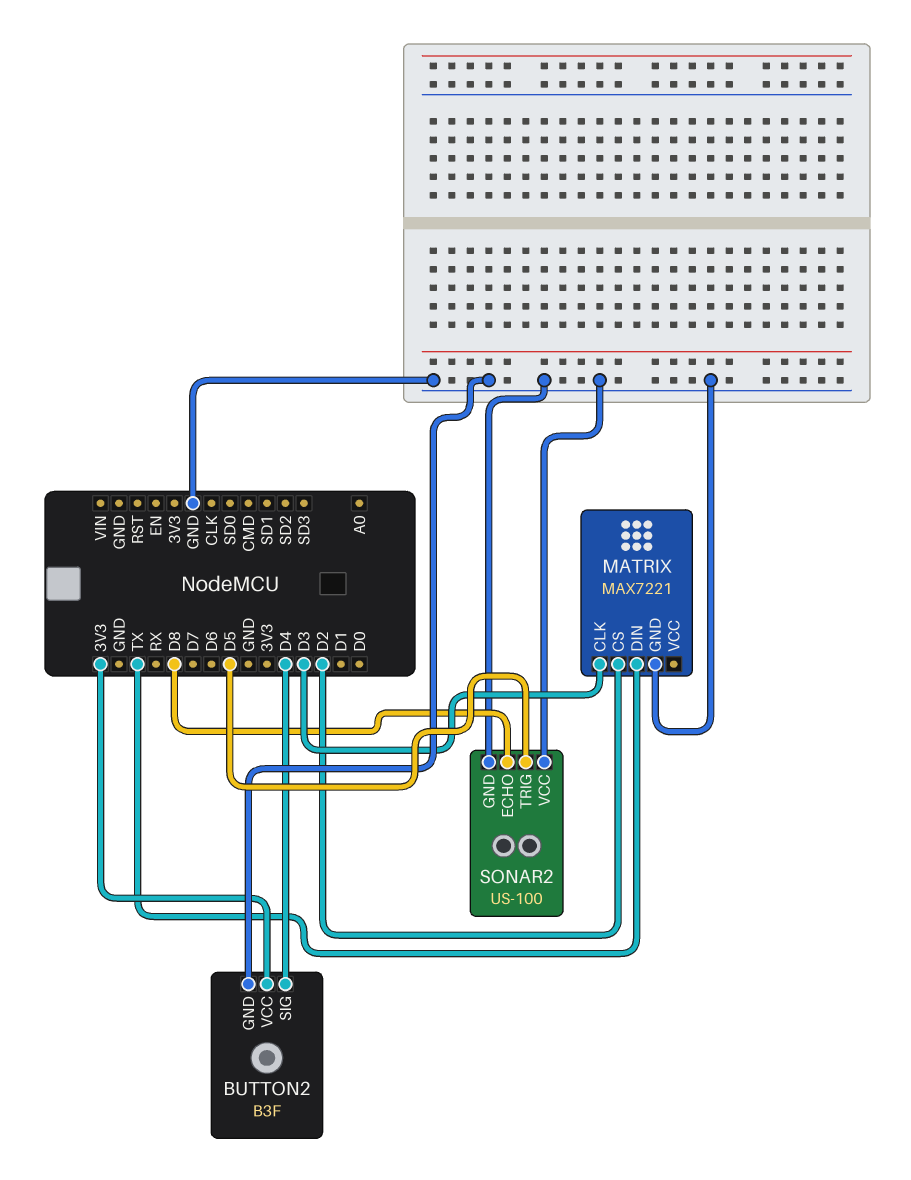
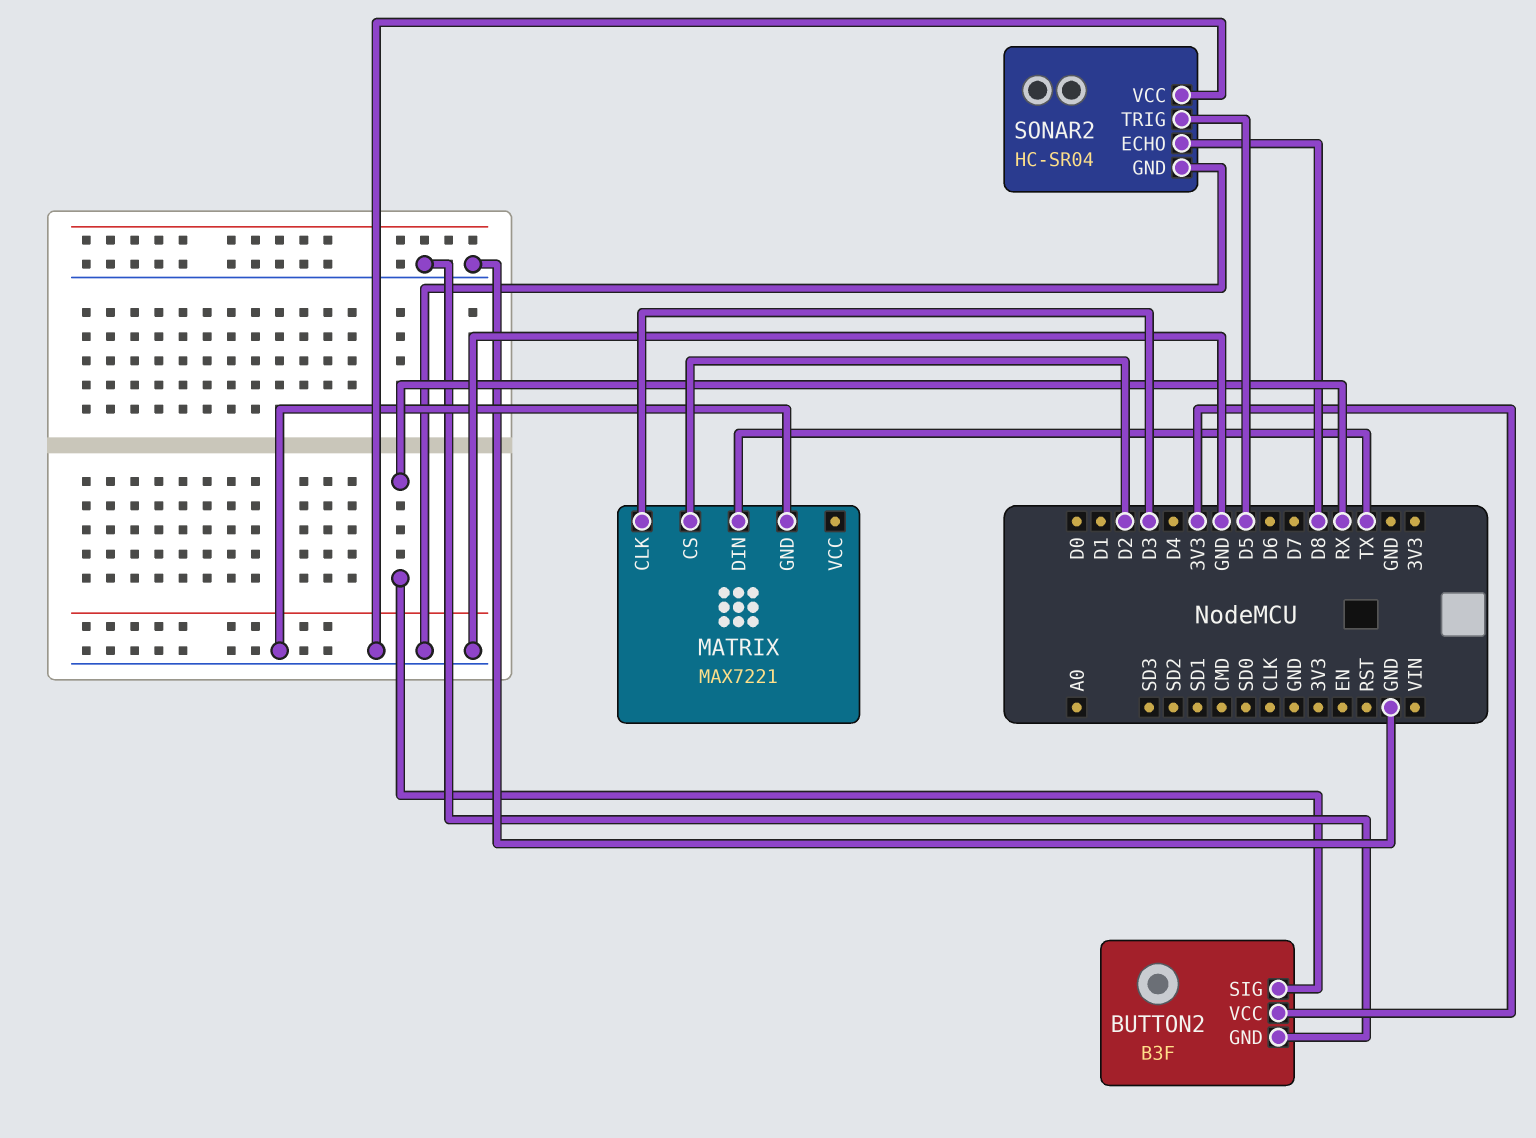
BUTTON2 pin SIG: D4 -> RX
SONAR2: US-100 -> HC-SR04

